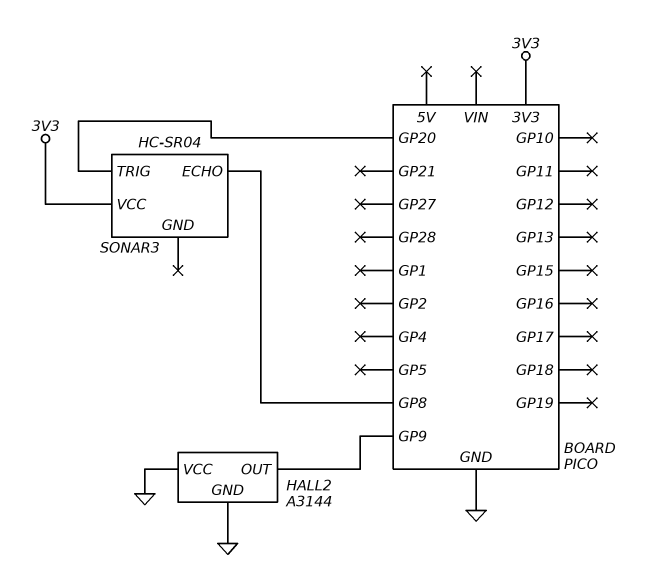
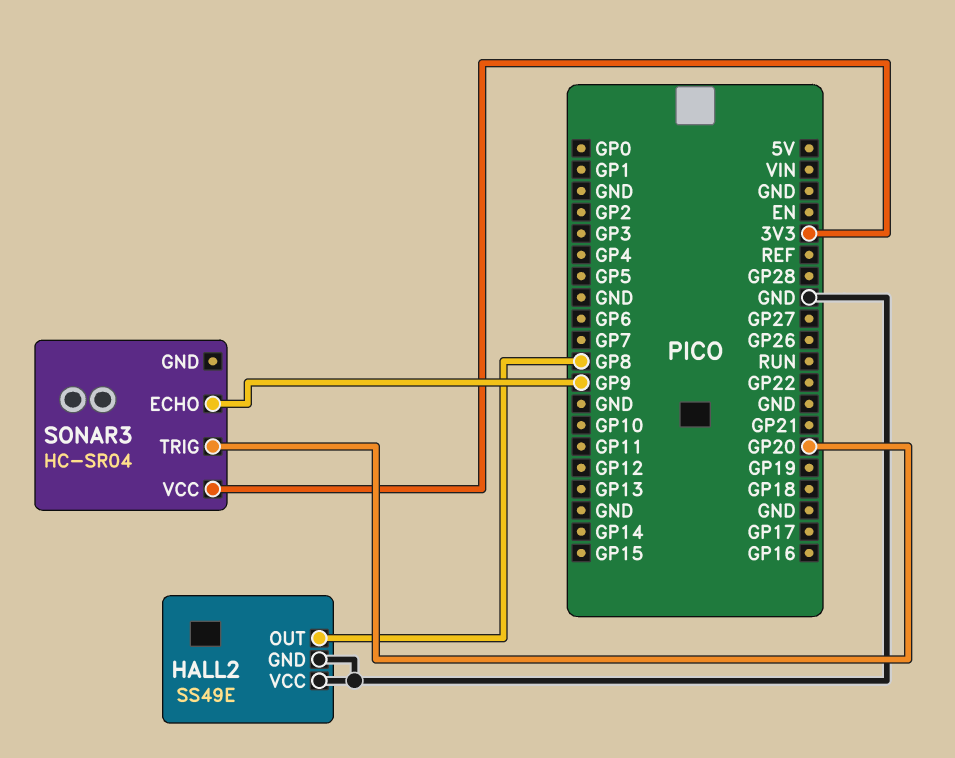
HALL2: A3144 -> SS49E
HALL2 pin OUT: GP9 -> GP8
SONAR3 pin ECHO: GP8 -> GP9

